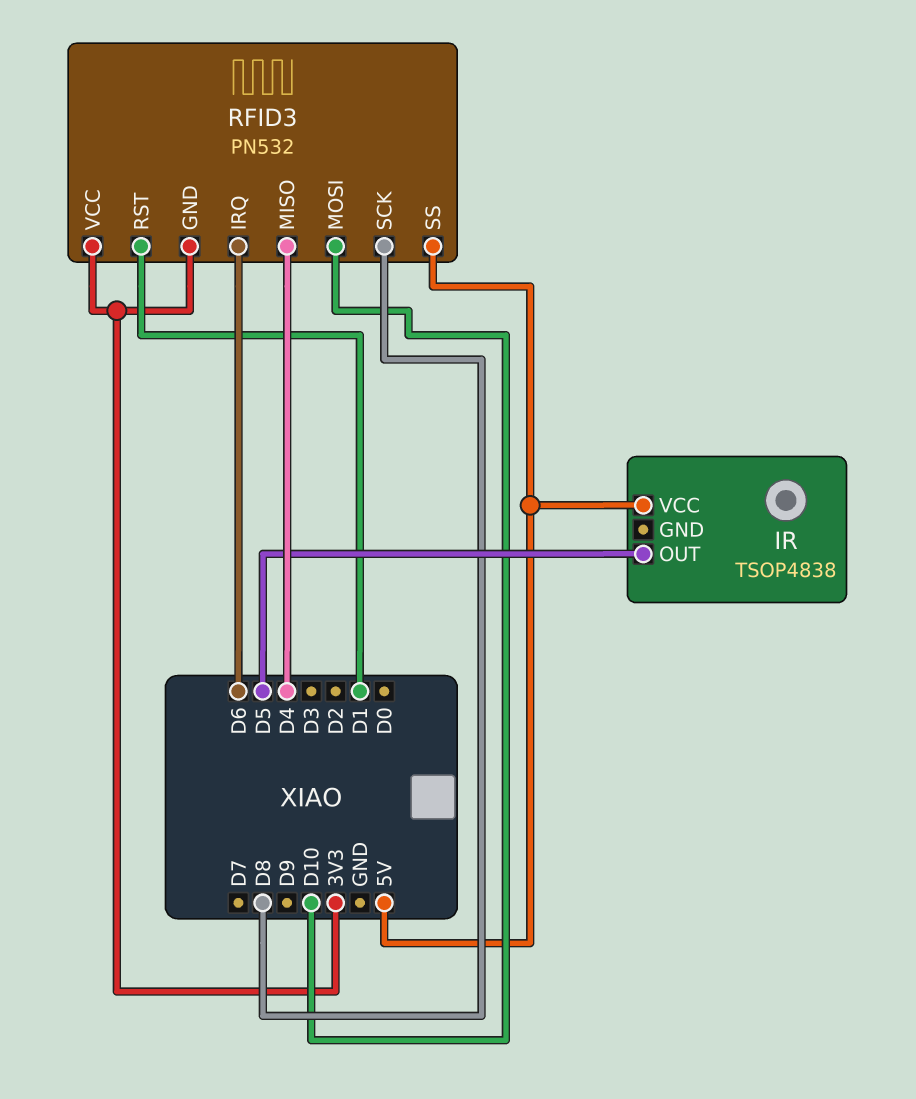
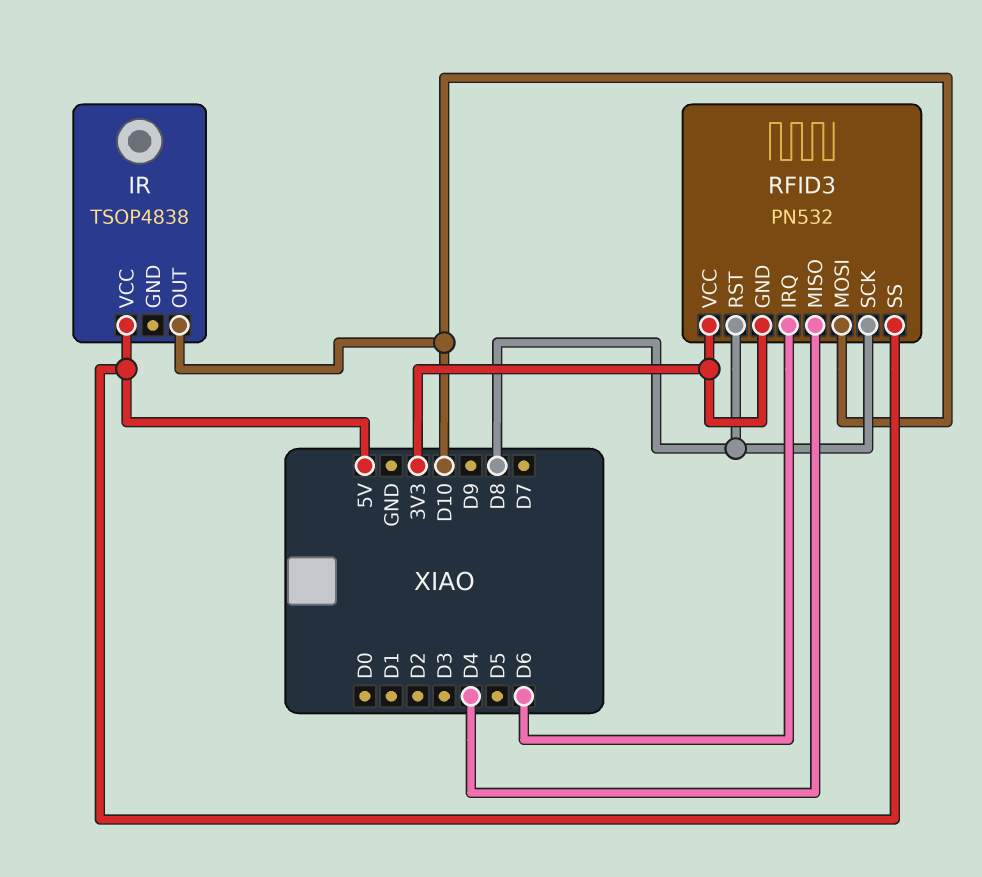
IR pin OUT: D5 -> D10
RFID3 pin RST: D1 -> D8

